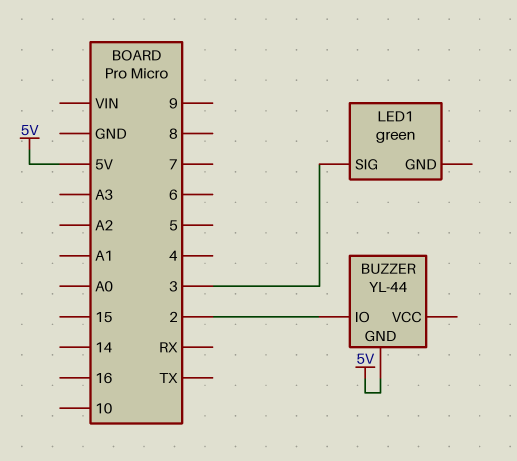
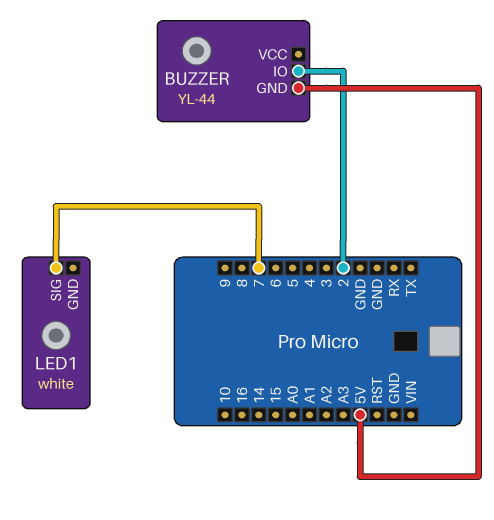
LED1: green -> white
LED1 pin SIG: 3 -> 7

